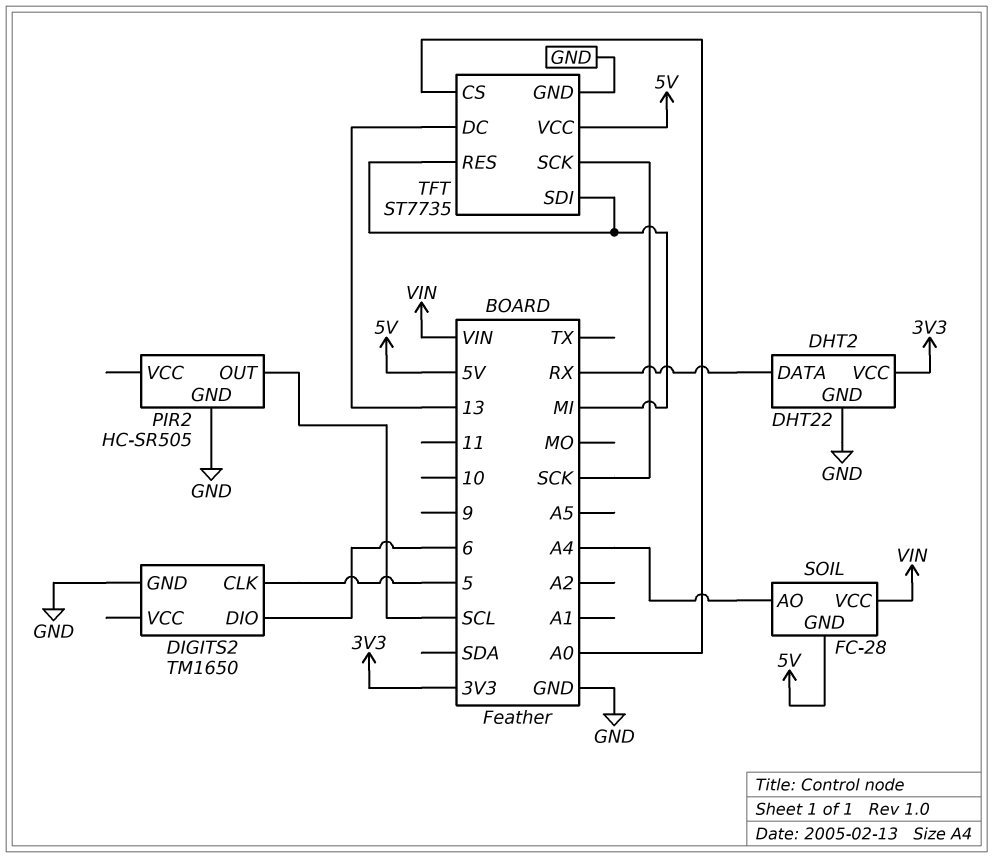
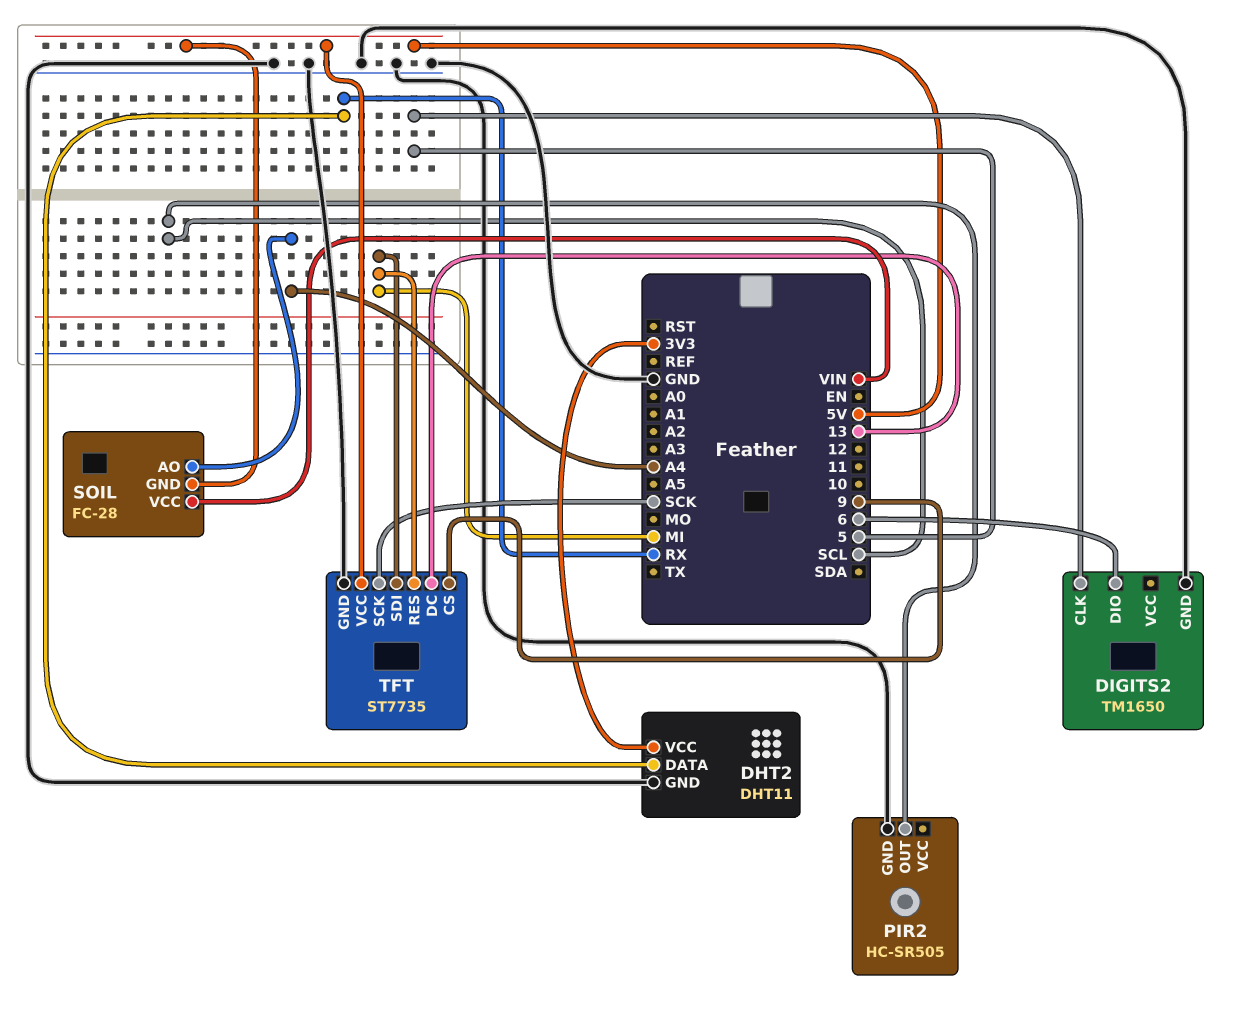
DHT2: DHT22 -> DHT11
TFT pin CS: A0 -> 9

